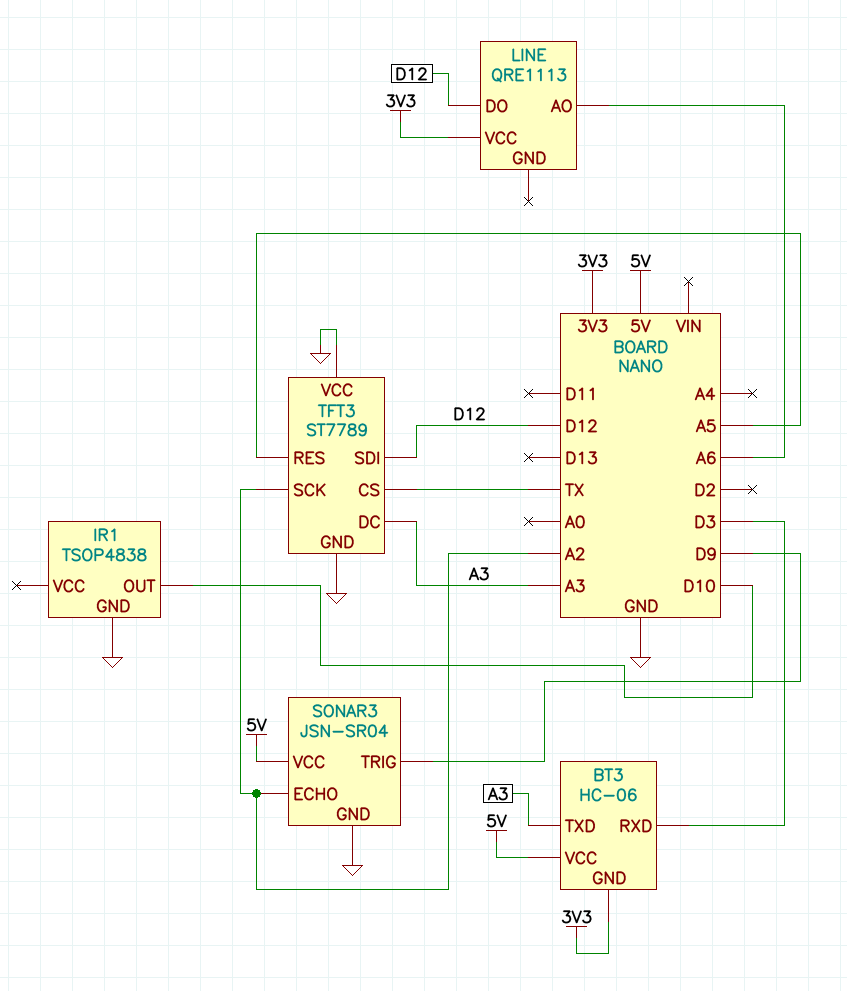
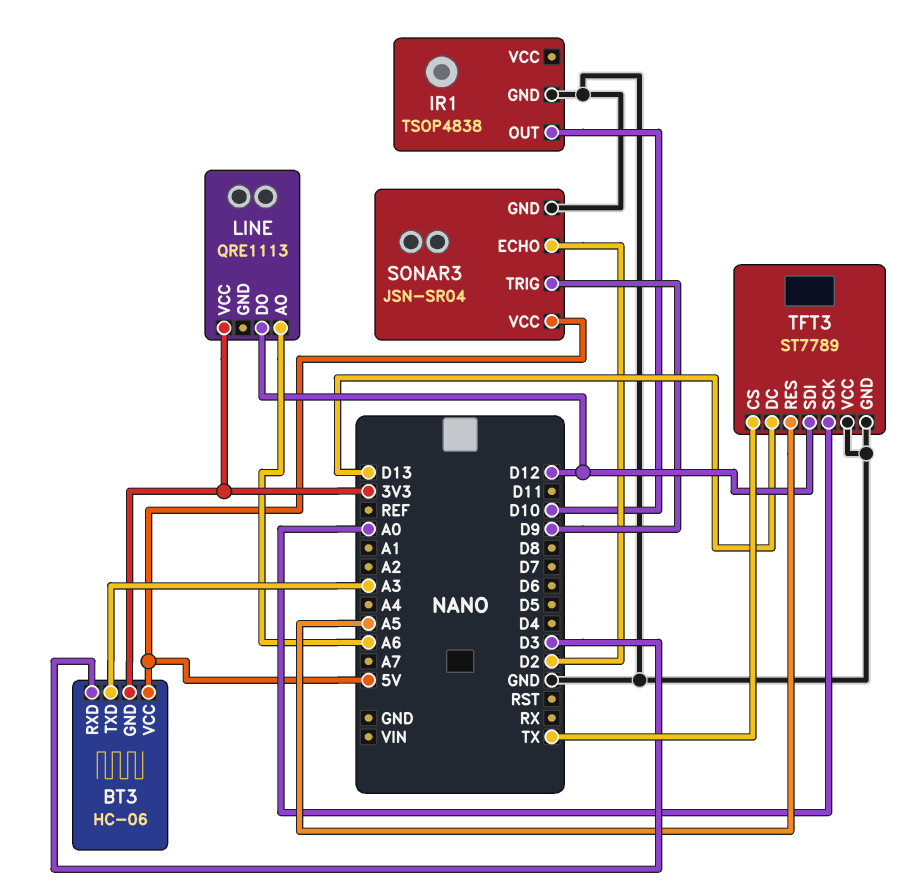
SONAR3 pin ECHO: A2 -> D2
TFT3 pin DC: A3 -> D13
TFT3 pin SCK: A2 -> A0

